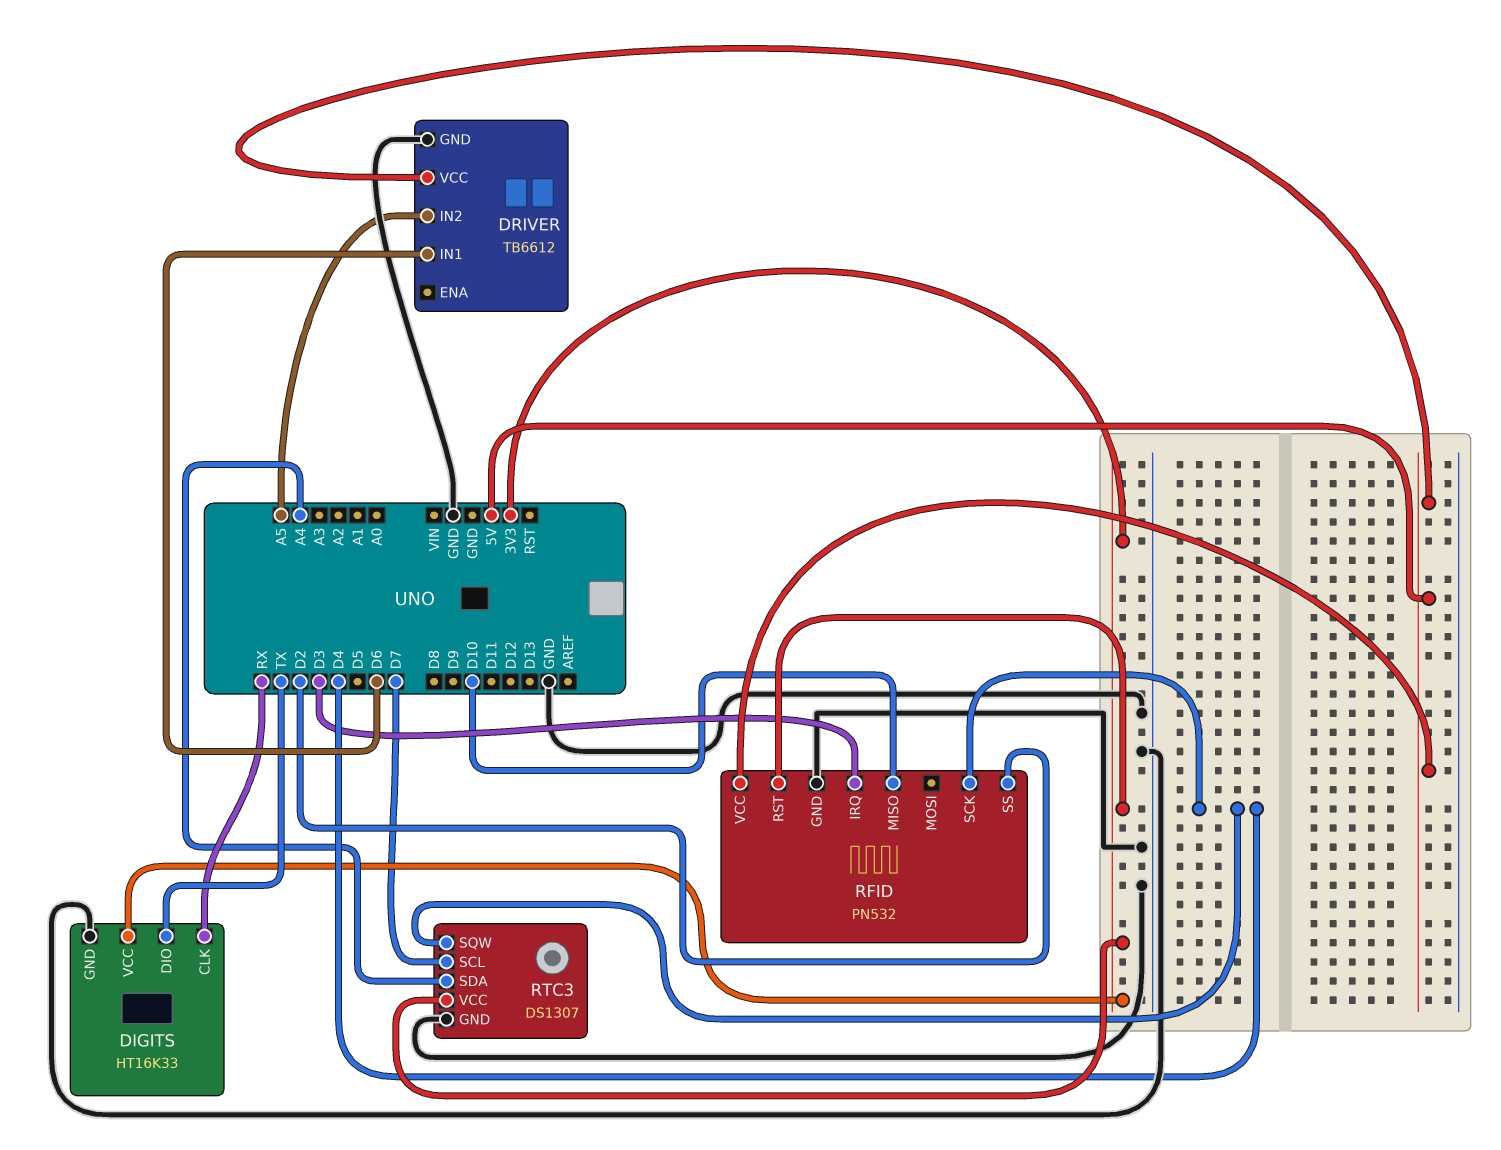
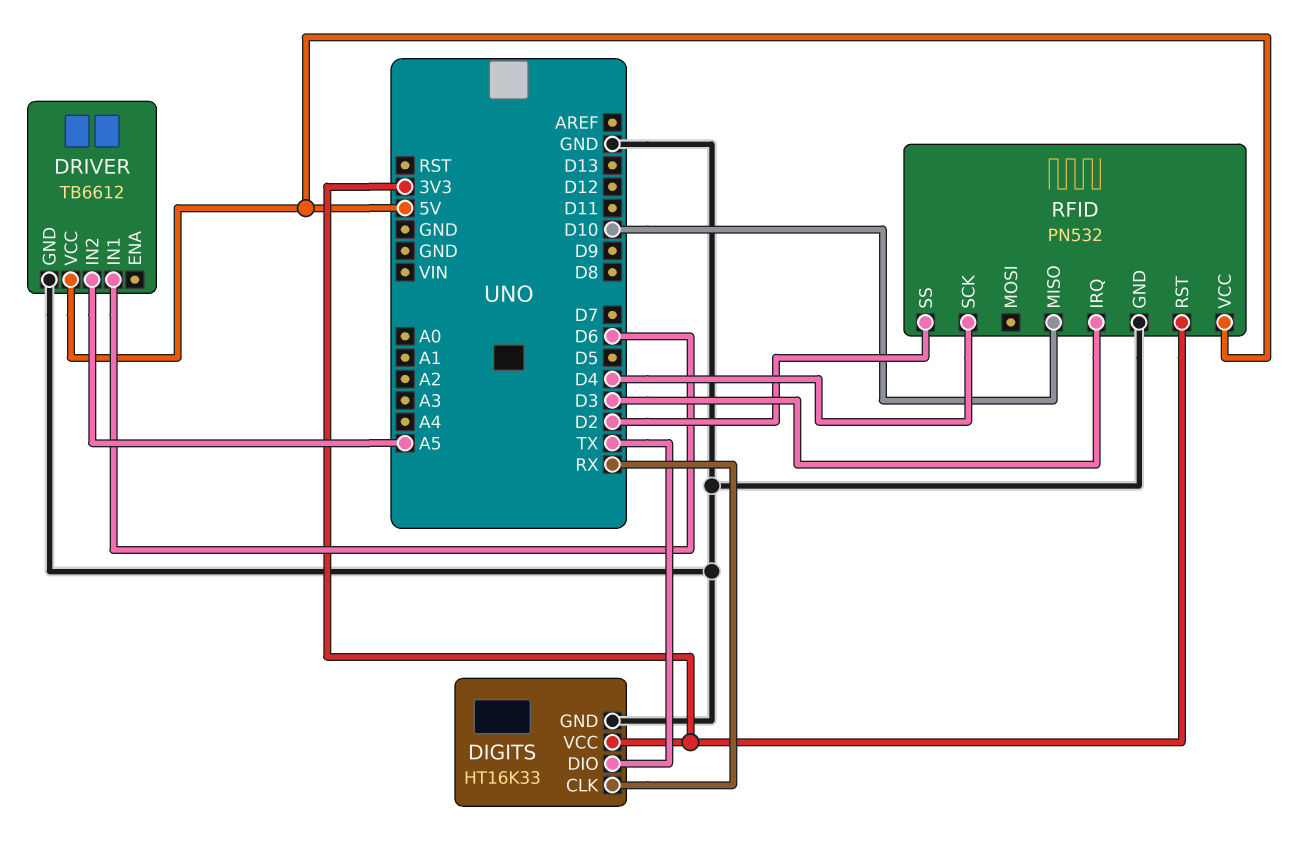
RTC3: DS1307 -> none
RTC3 pin GND: GND -> none
RTC3 pin SCL: D7 -> none
RTC3 pin SDA: A4 -> none
RTC3 pin SQW: D4 -> none
RTC3 pin VCC: 3V3 -> none

